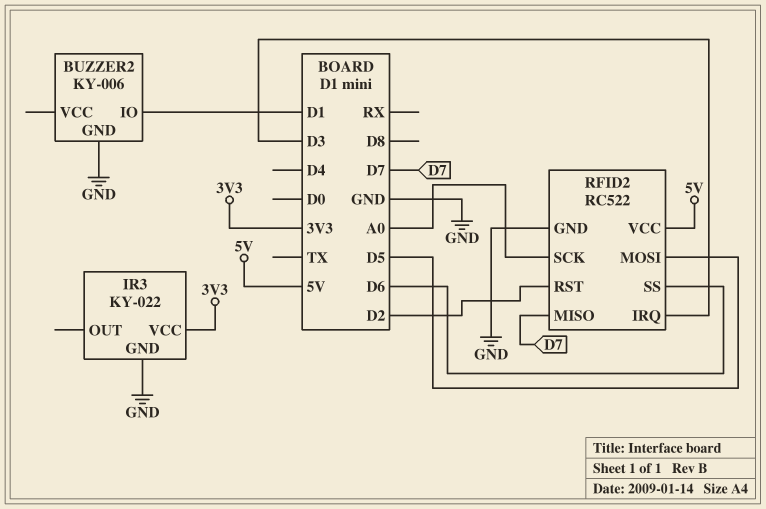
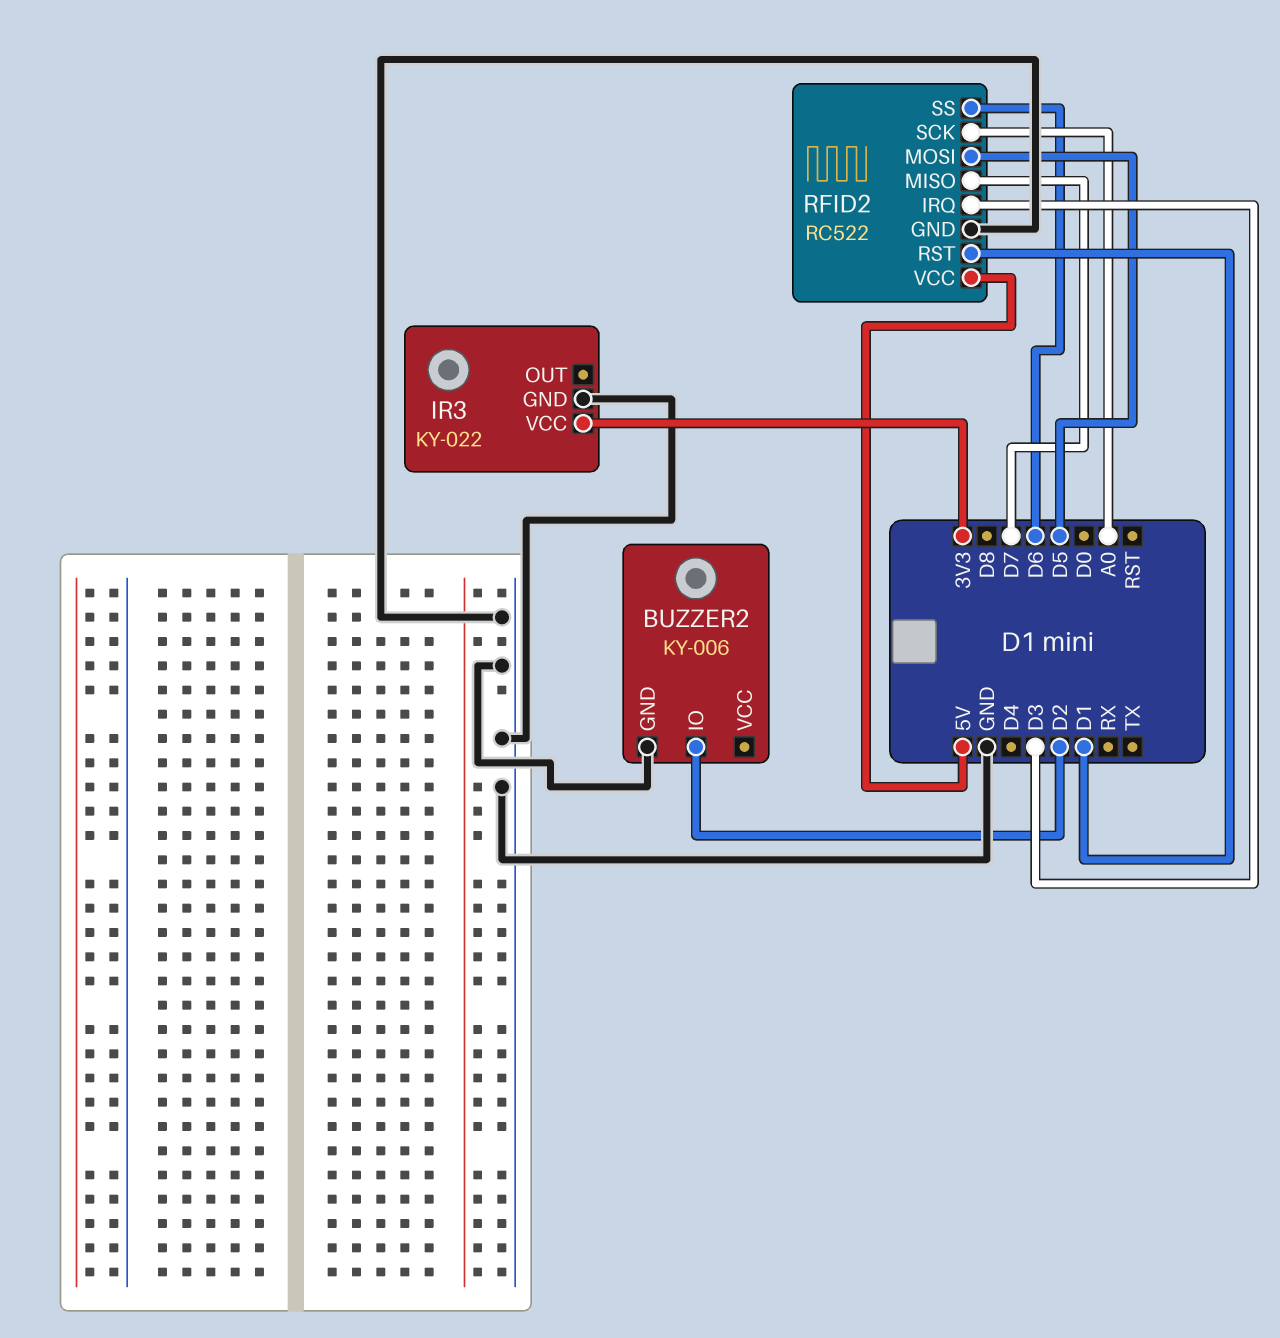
BUZZER2 pin IO: D1 -> D2
RFID2 pin RST: D2 -> D1

